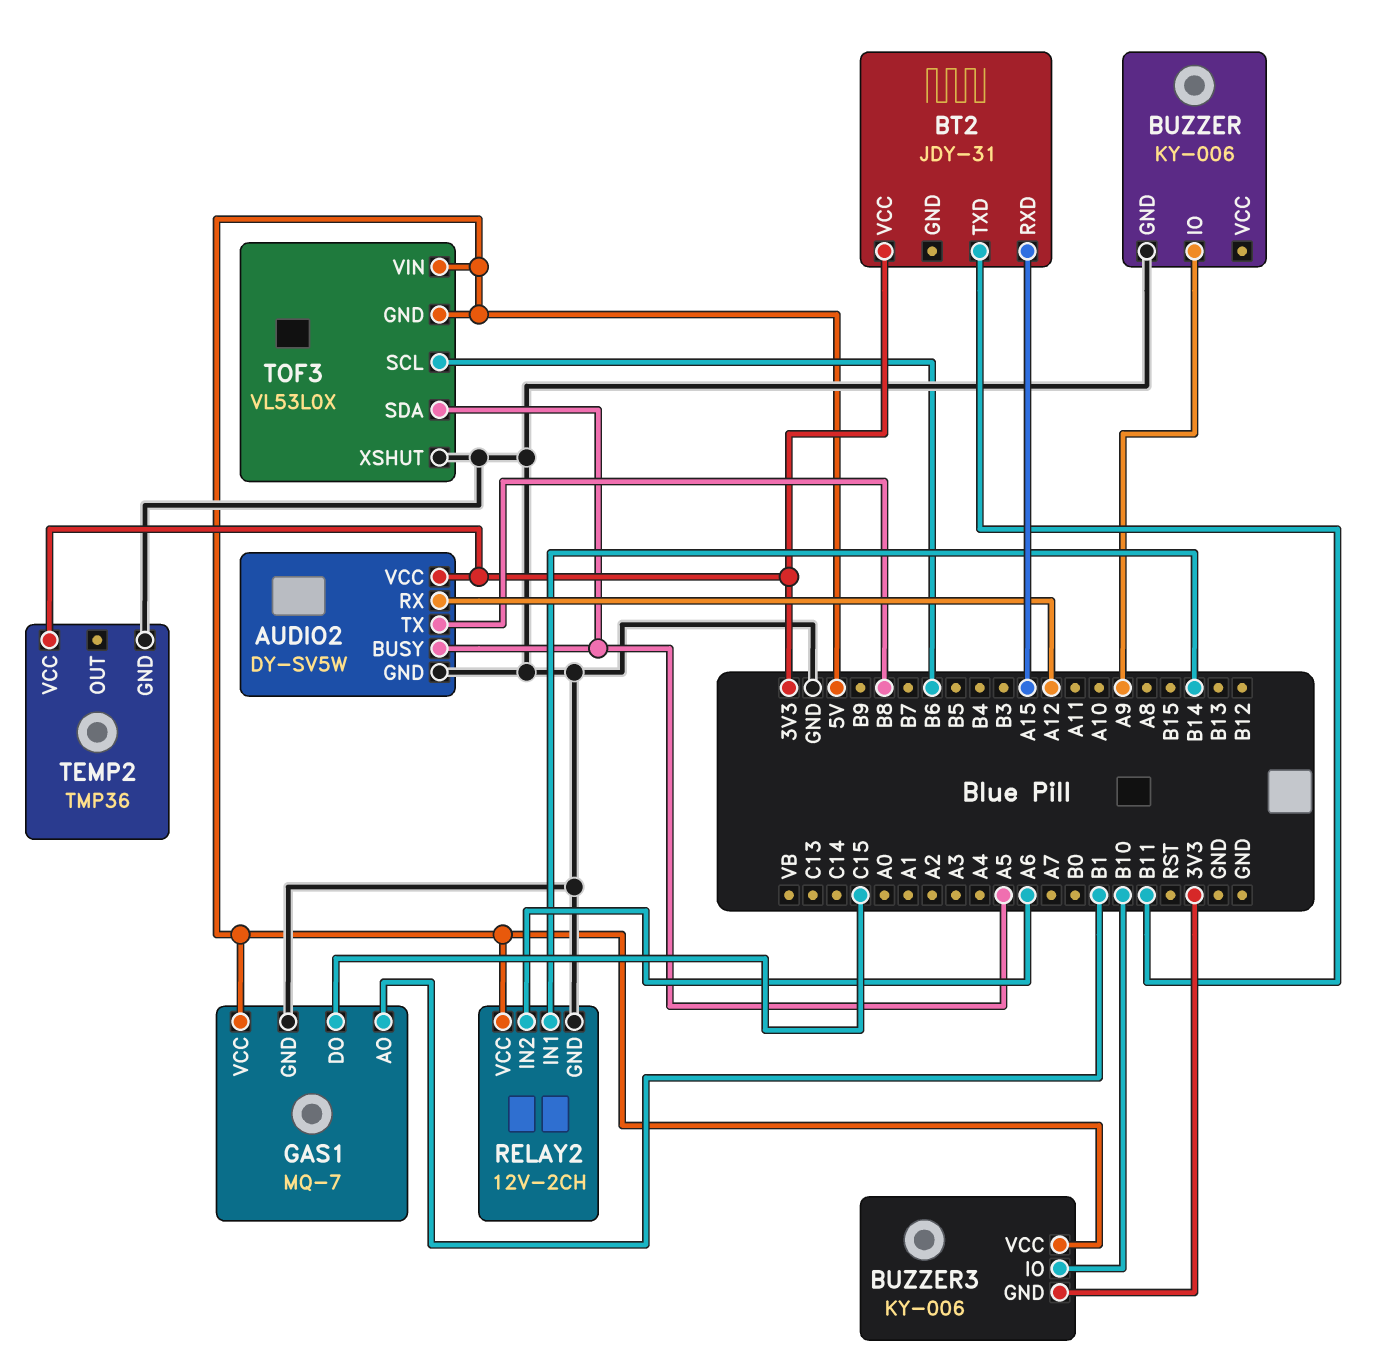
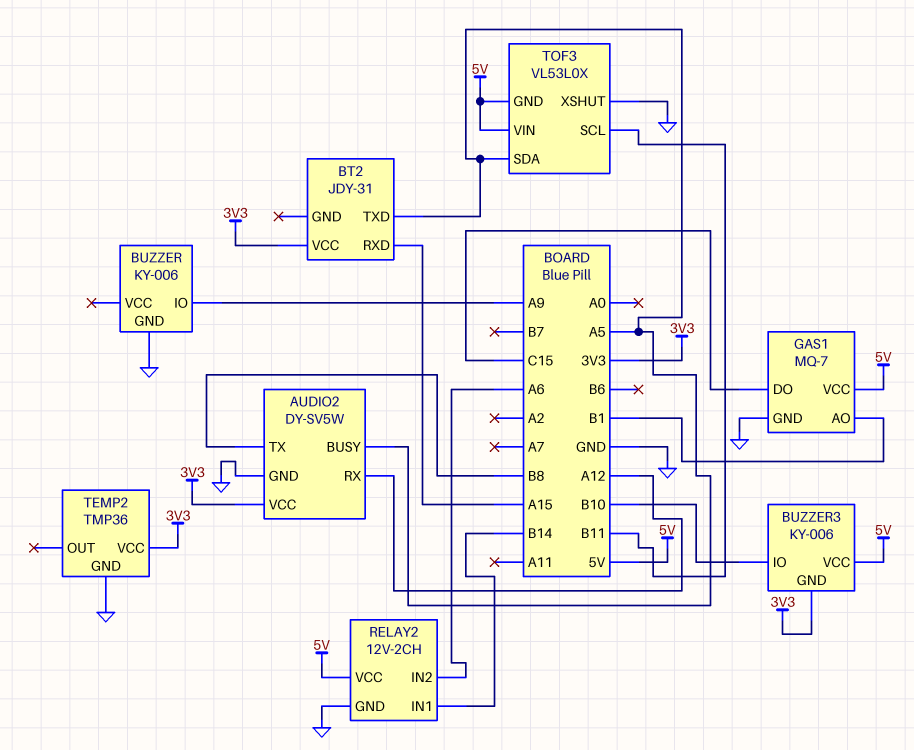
BT2 pin TXD: B11 -> A5
TOF3 pin SCL: B6 -> B11

